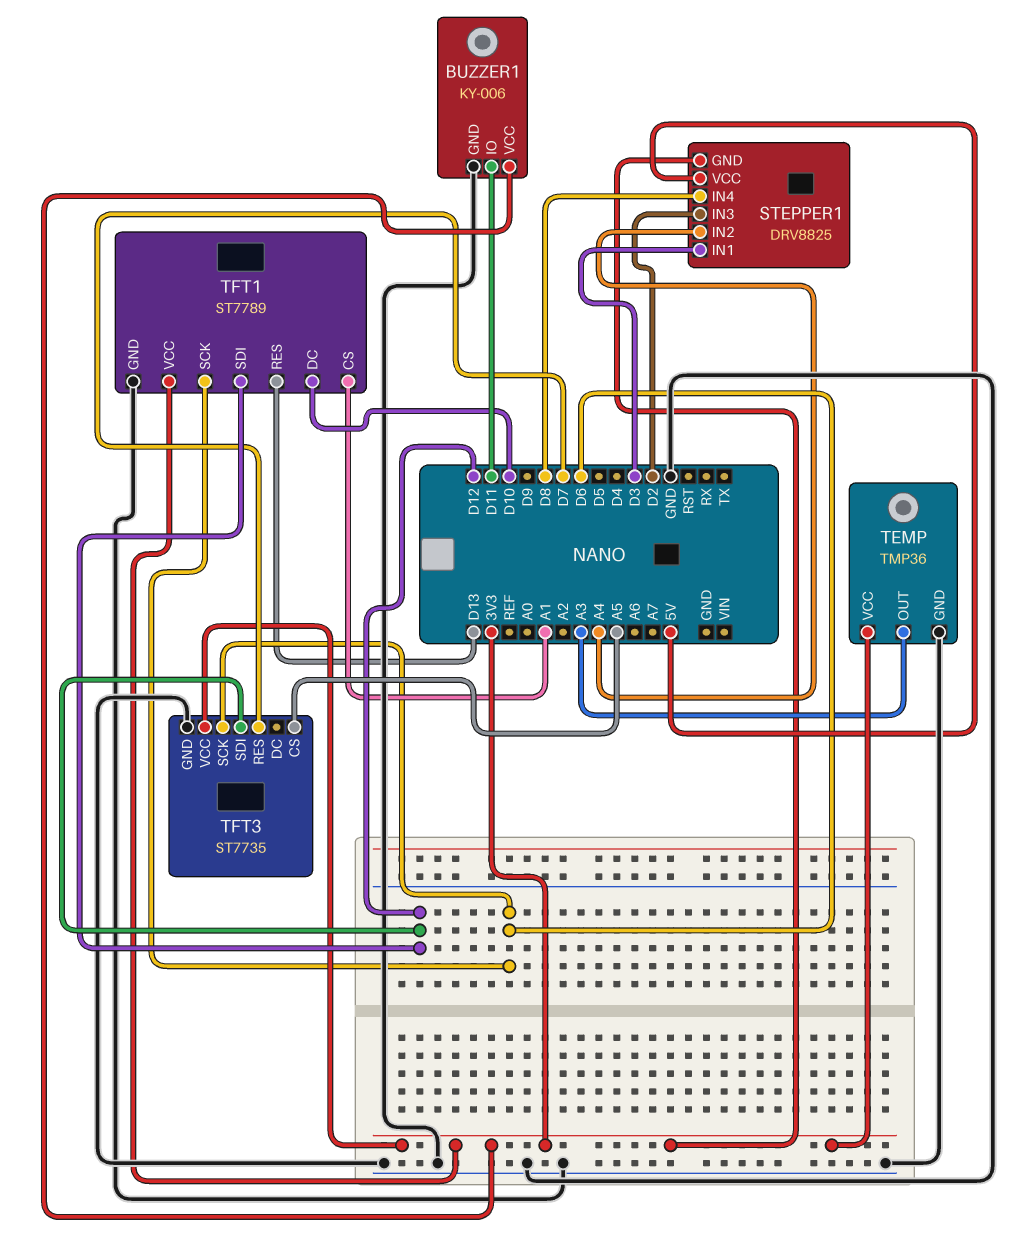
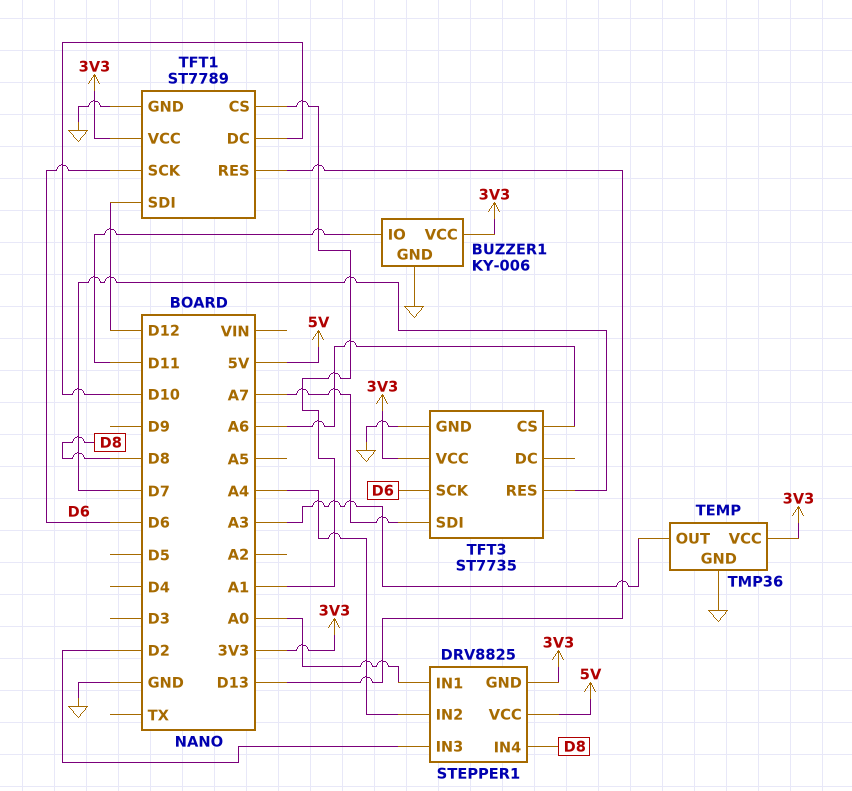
STEPPER1 pin IN1: D3 -> A0
TFT3 pin CS: A5 -> A6
TFT3 pin SDI: D12 -> A7

